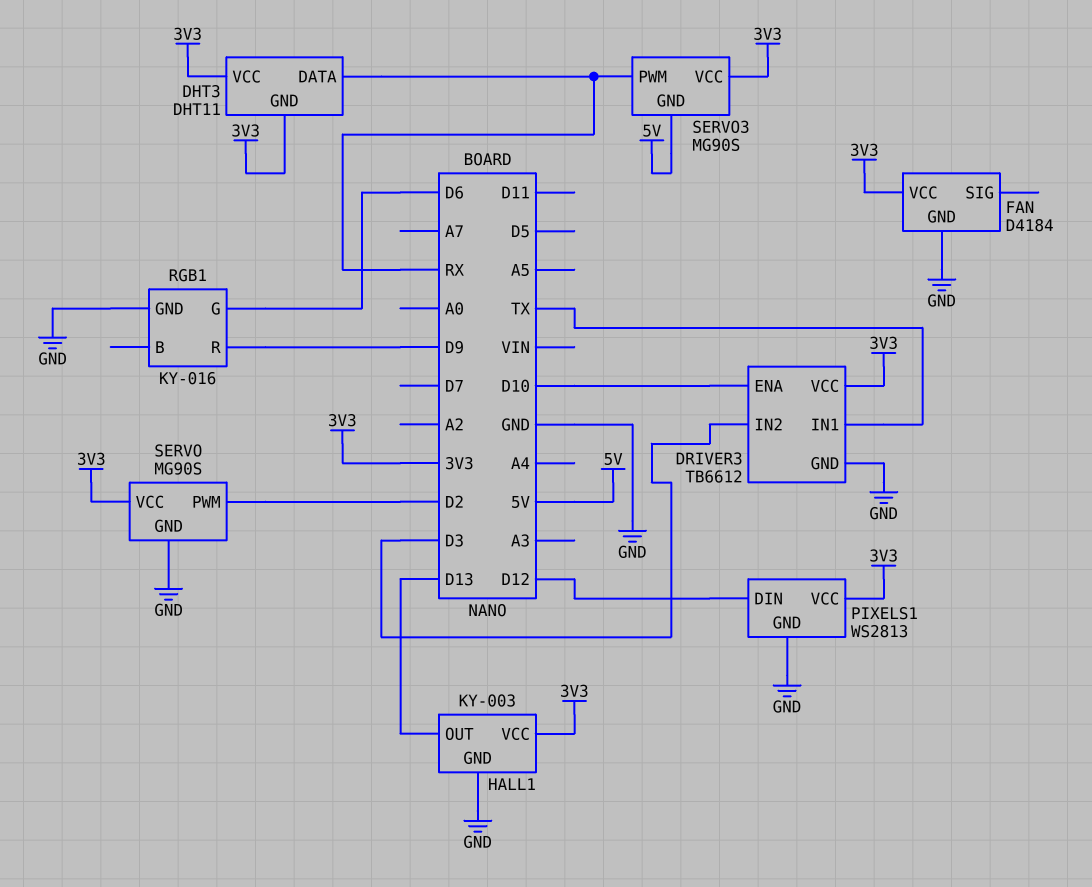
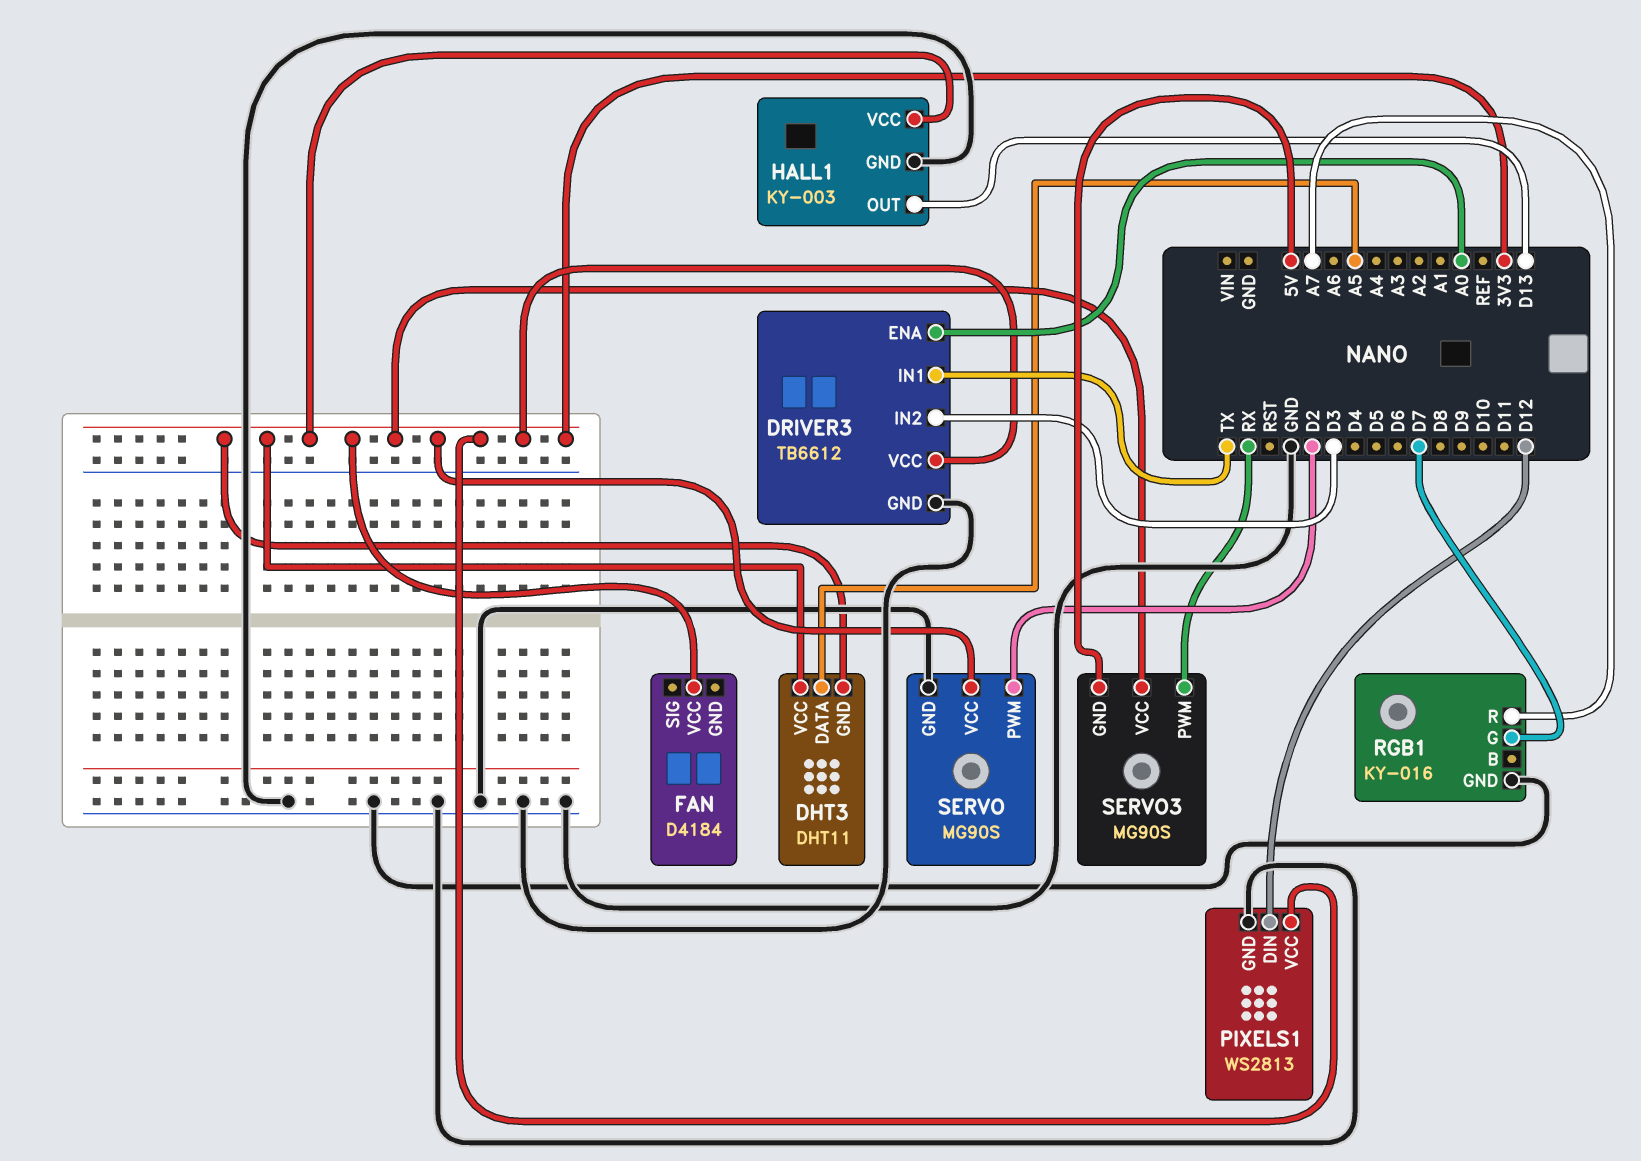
DHT3 pin DATA: RX -> A5
DRIVER3 pin ENA: D10 -> A0
FAN pin GND: GND -> none
RGB1 pin G: D6 -> D7
RGB1 pin R: D9 -> A7

